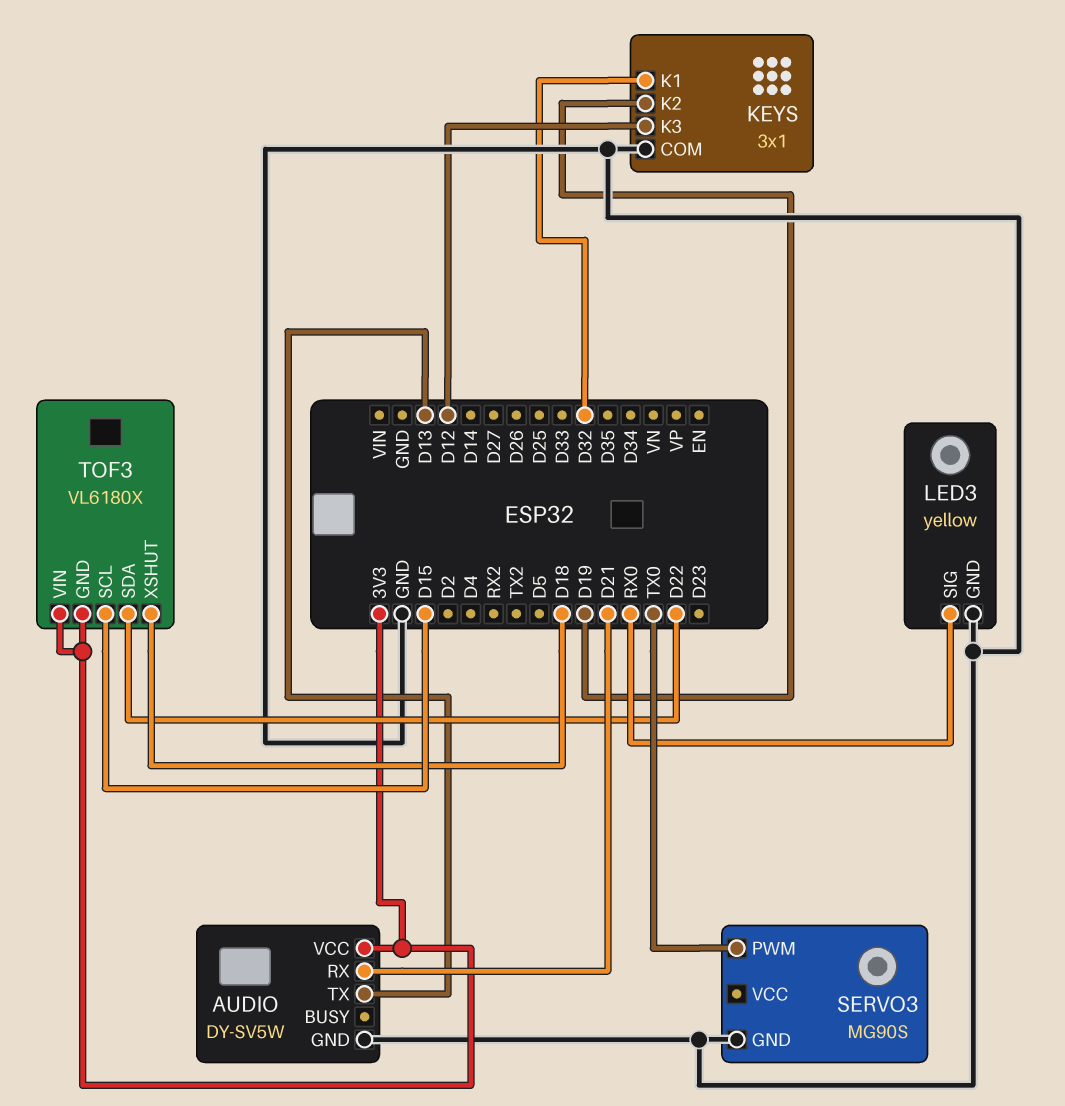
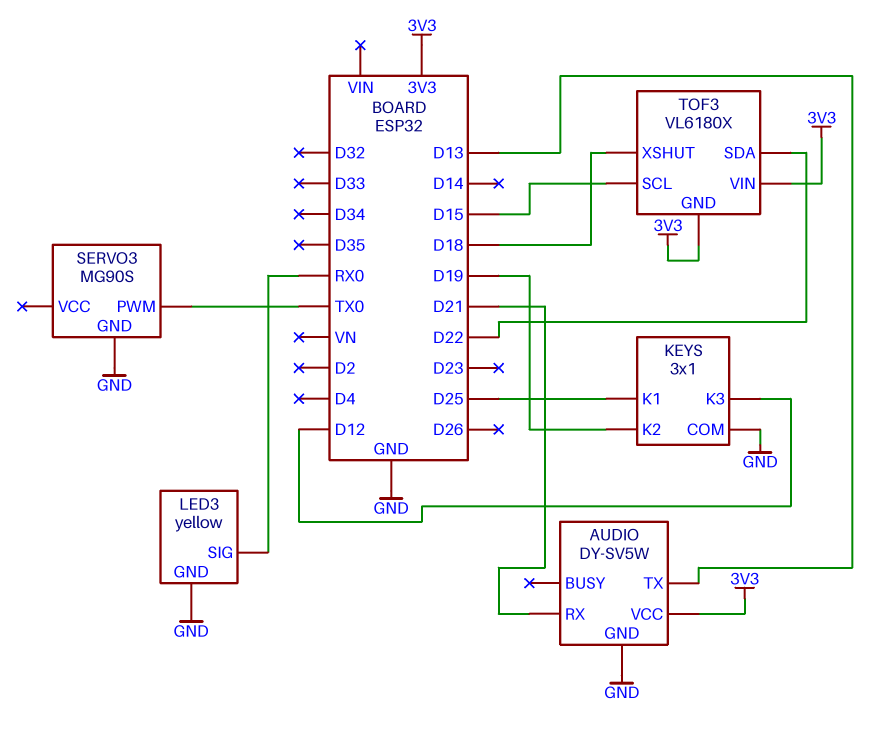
KEYS pin K1: D32 -> D25

